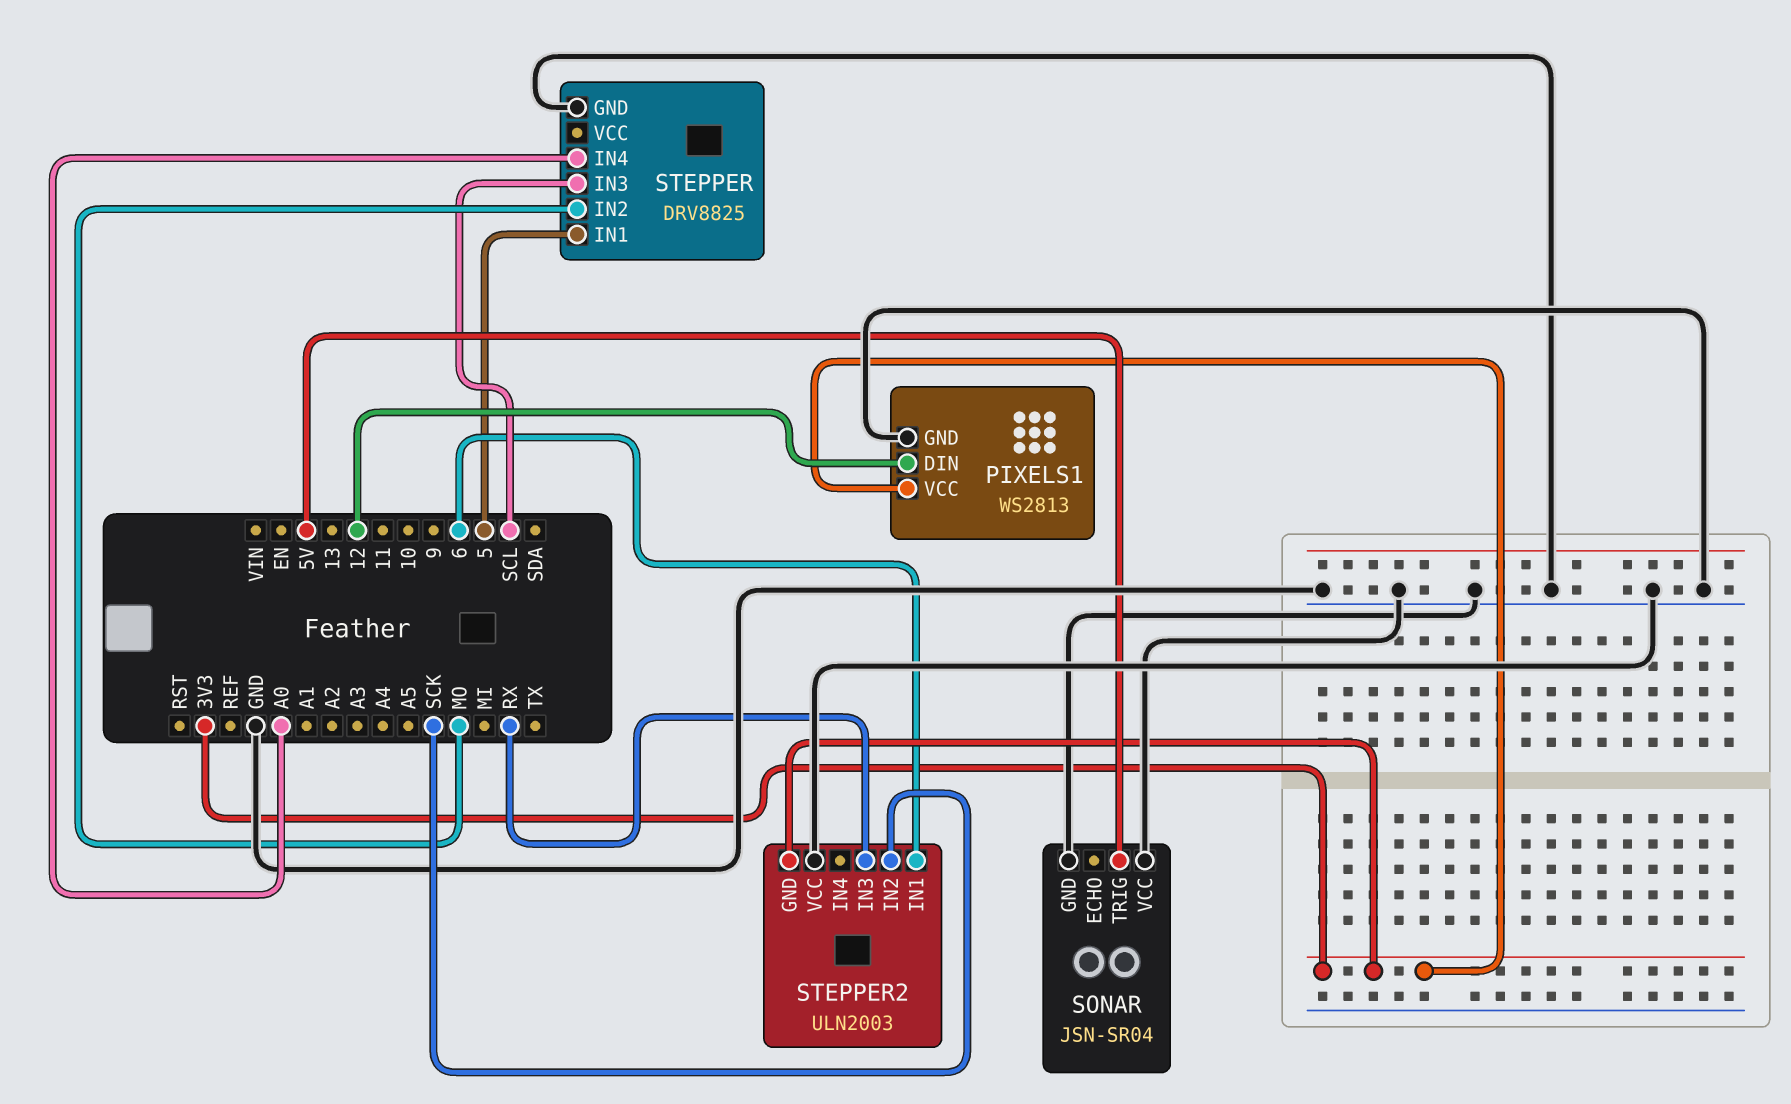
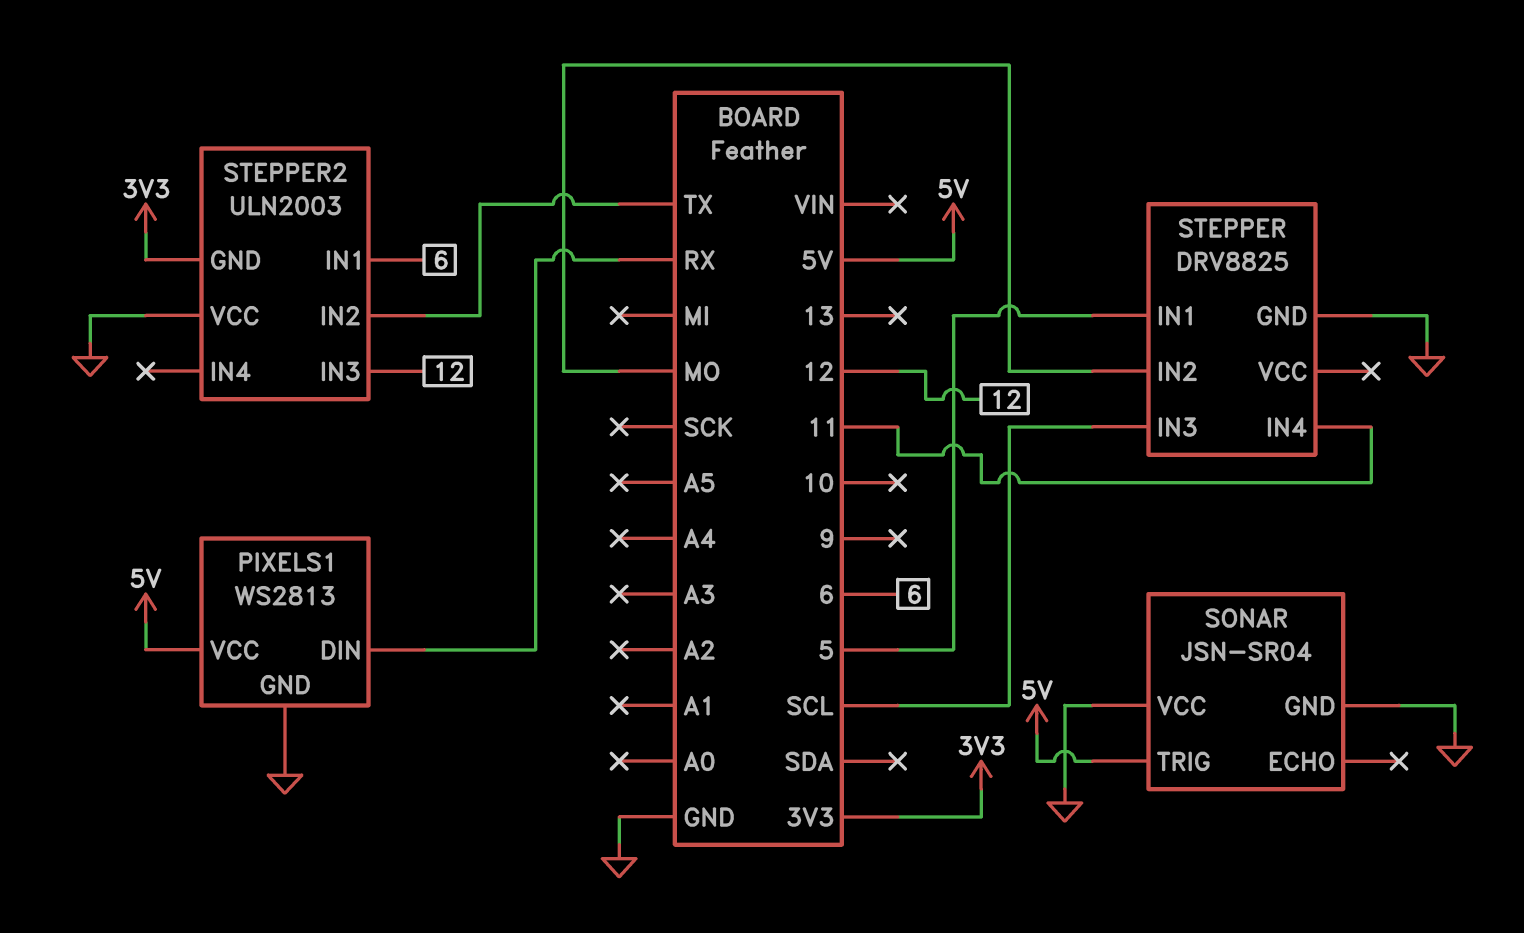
PIXELS1 pin DIN: 12 -> RX
PIXELS1 pin VCC: 3V3 -> 5V
STEPPER pin IN4: A0 -> 11
STEPPER2 pin IN2: SCK -> TX
STEPPER2 pin IN3: RX -> 12

